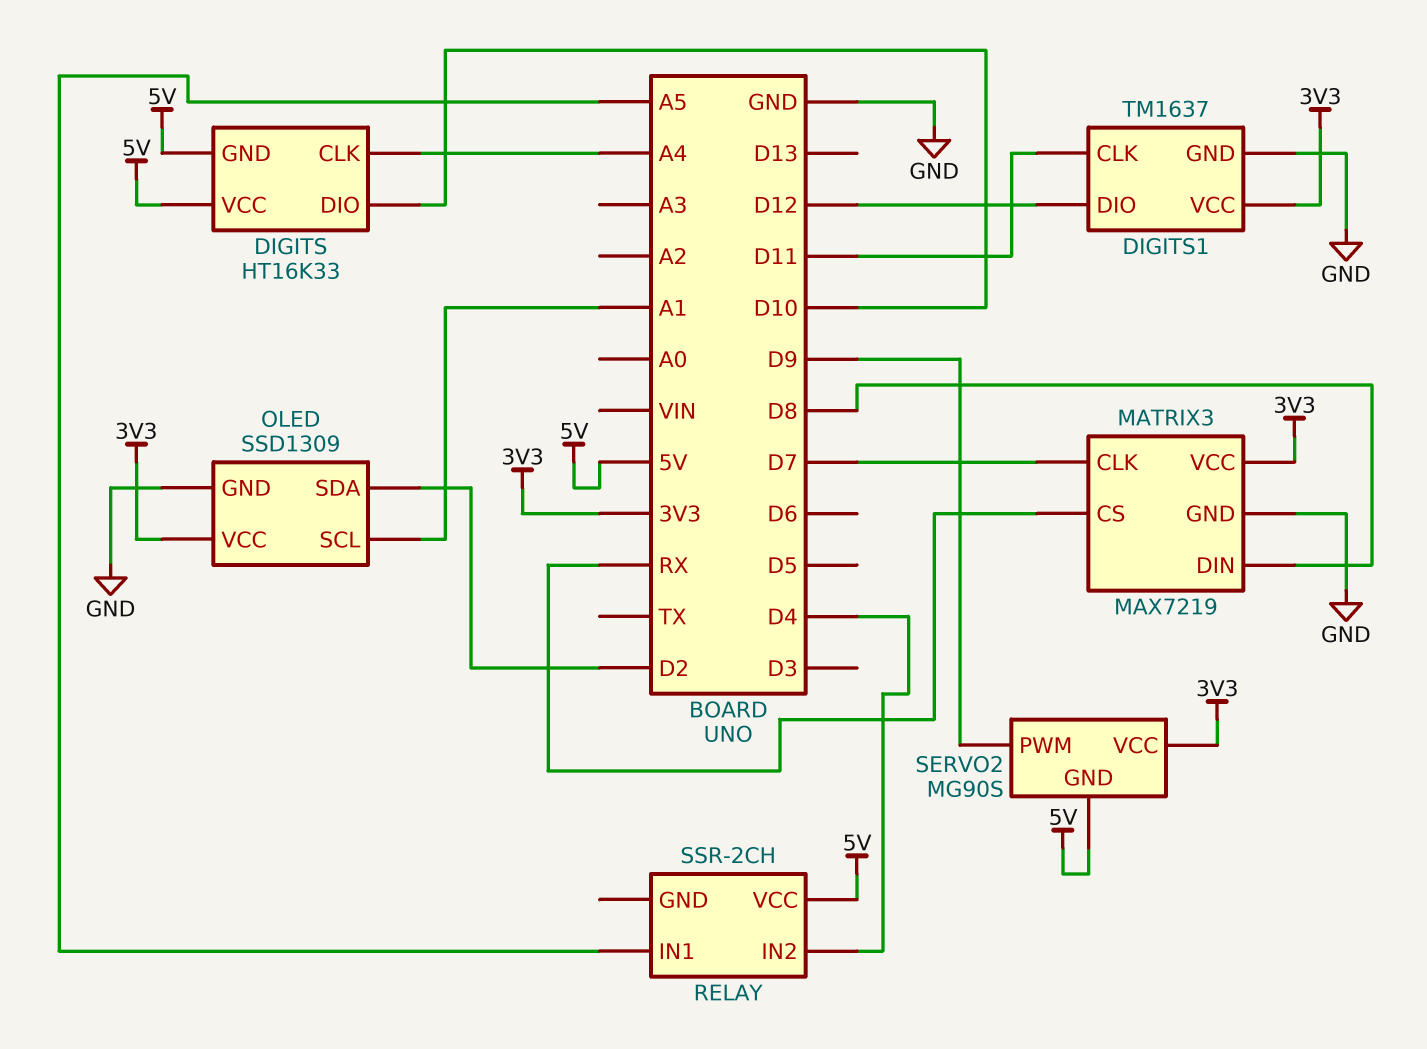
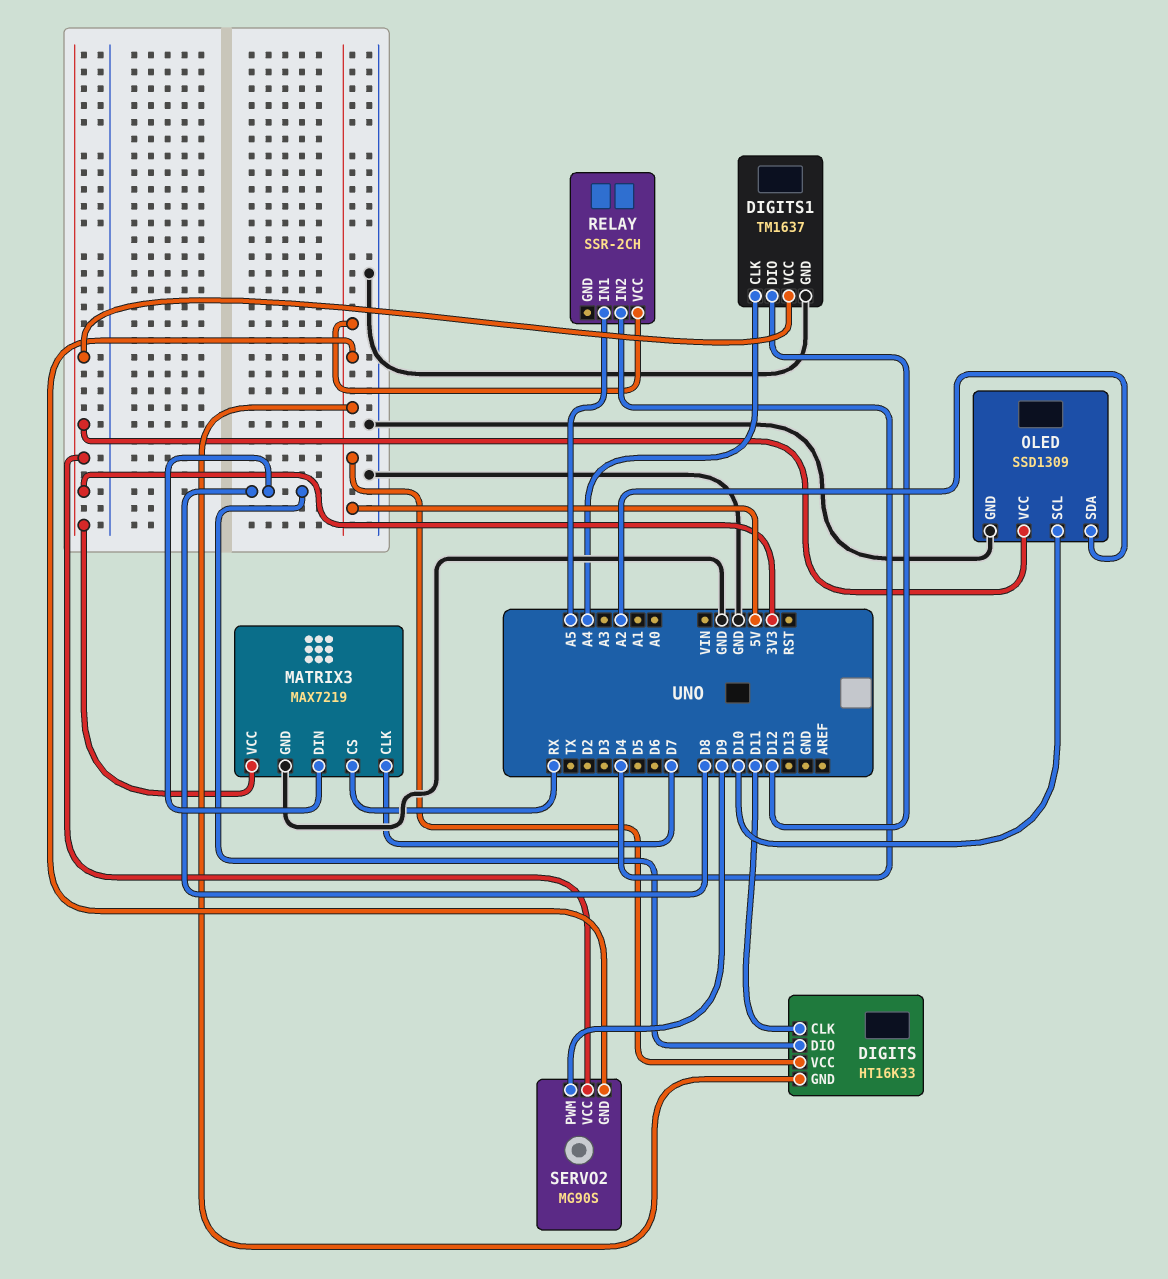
DIGITS pin CLK: A4 -> D11
DIGITS pin DIO: D10 -> D8
DIGITS1 pin CLK: D11 -> A4
OLED pin SCL: A1 -> D10
OLED pin SDA: D2 -> A2

